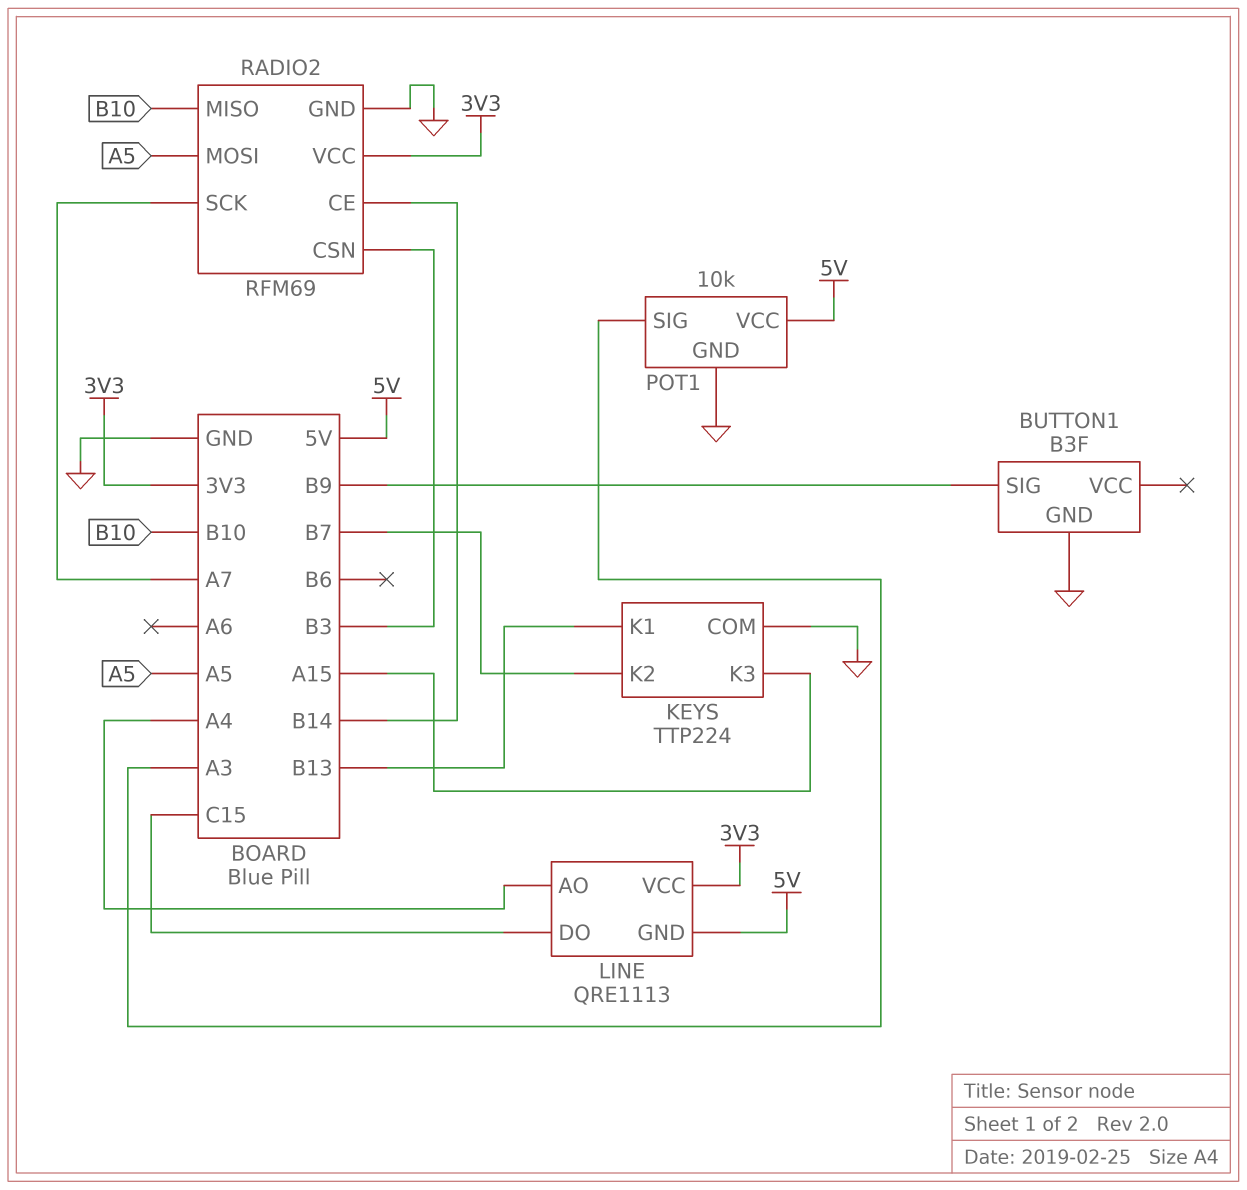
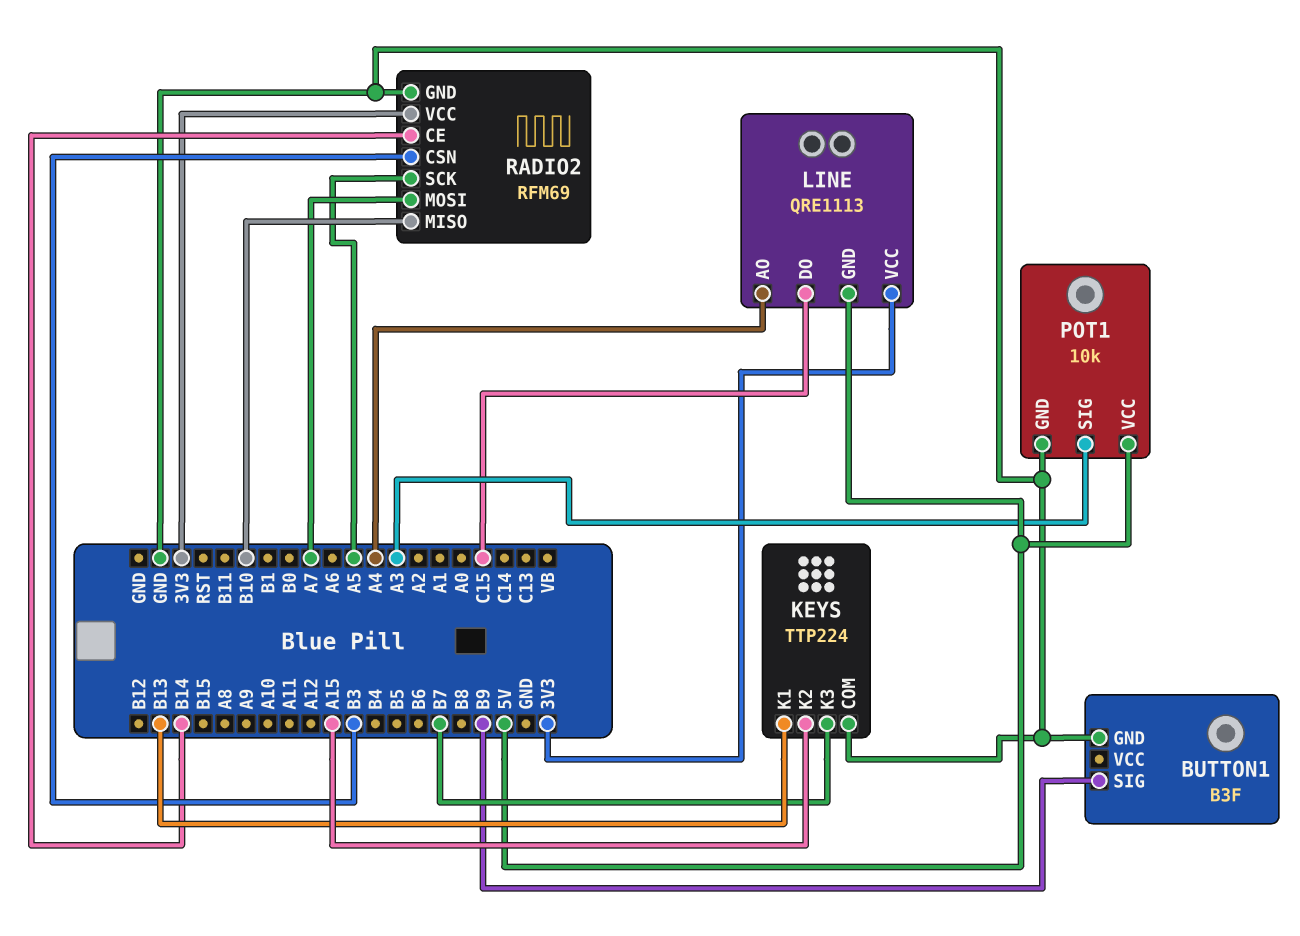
KEYS pin K2: B7 -> A15
KEYS pin K3: A15 -> B7
RADIO2 pin MOSI: A5 -> A7
RADIO2 pin SCK: A7 -> A5

